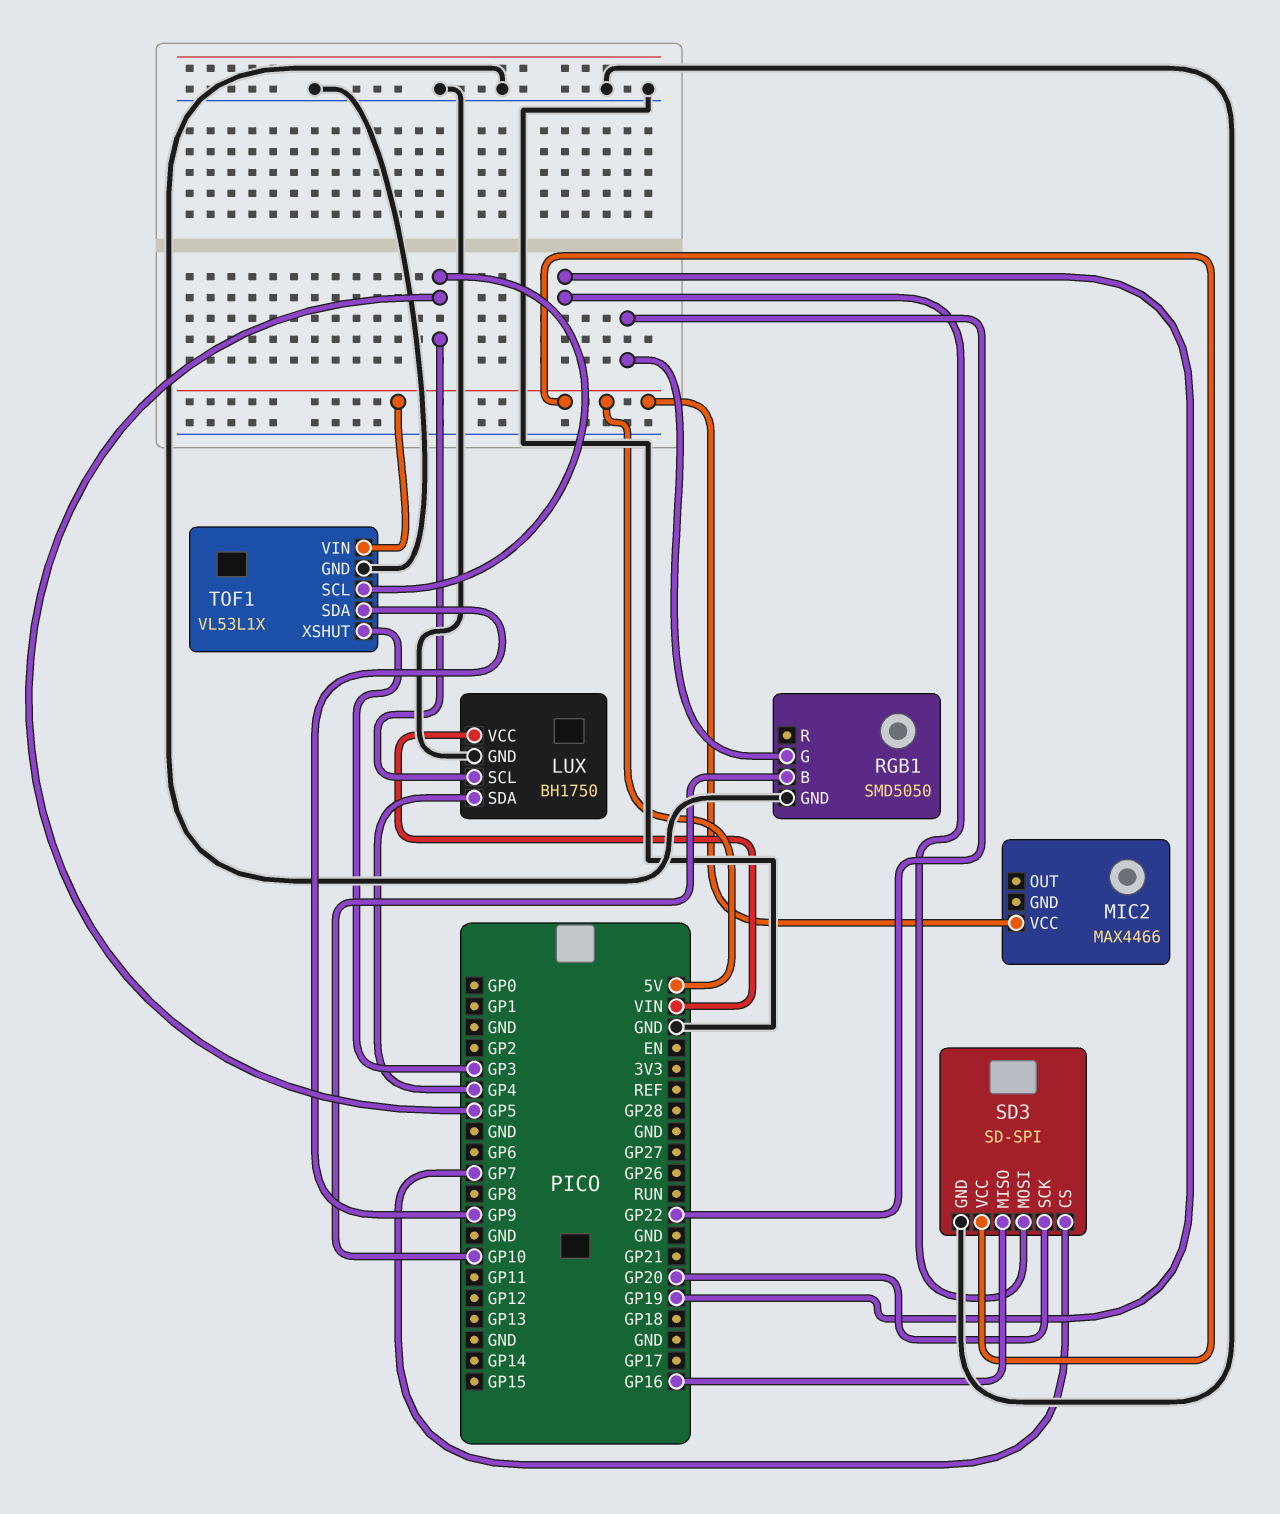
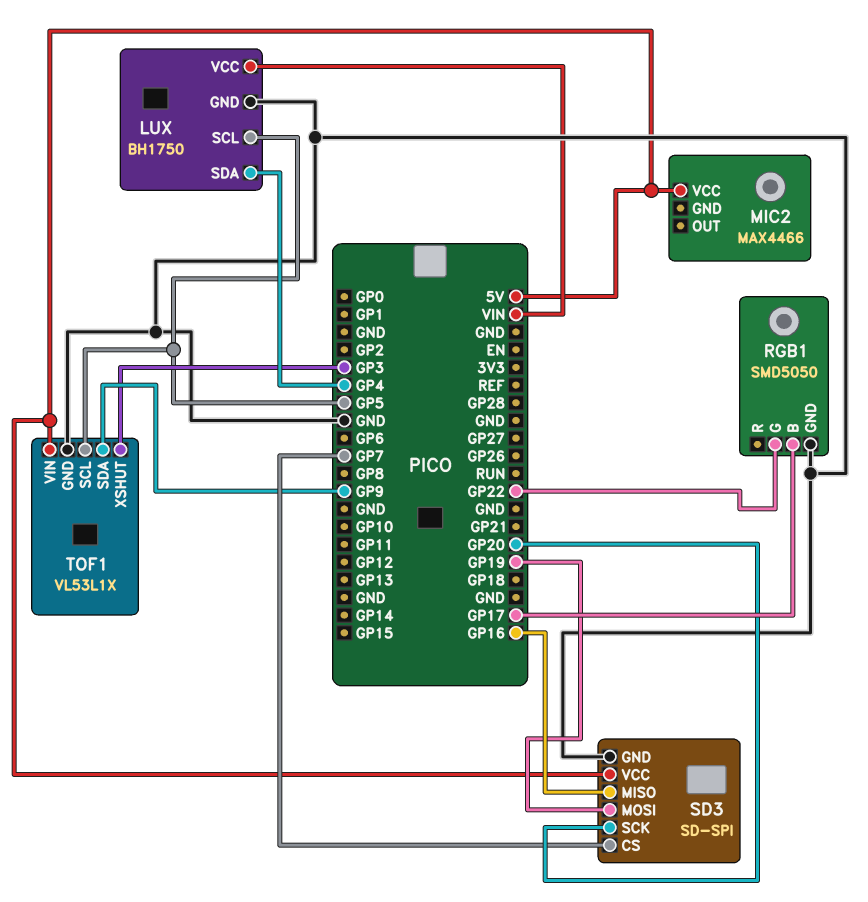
RGB1 pin B: GP10 -> GP17

